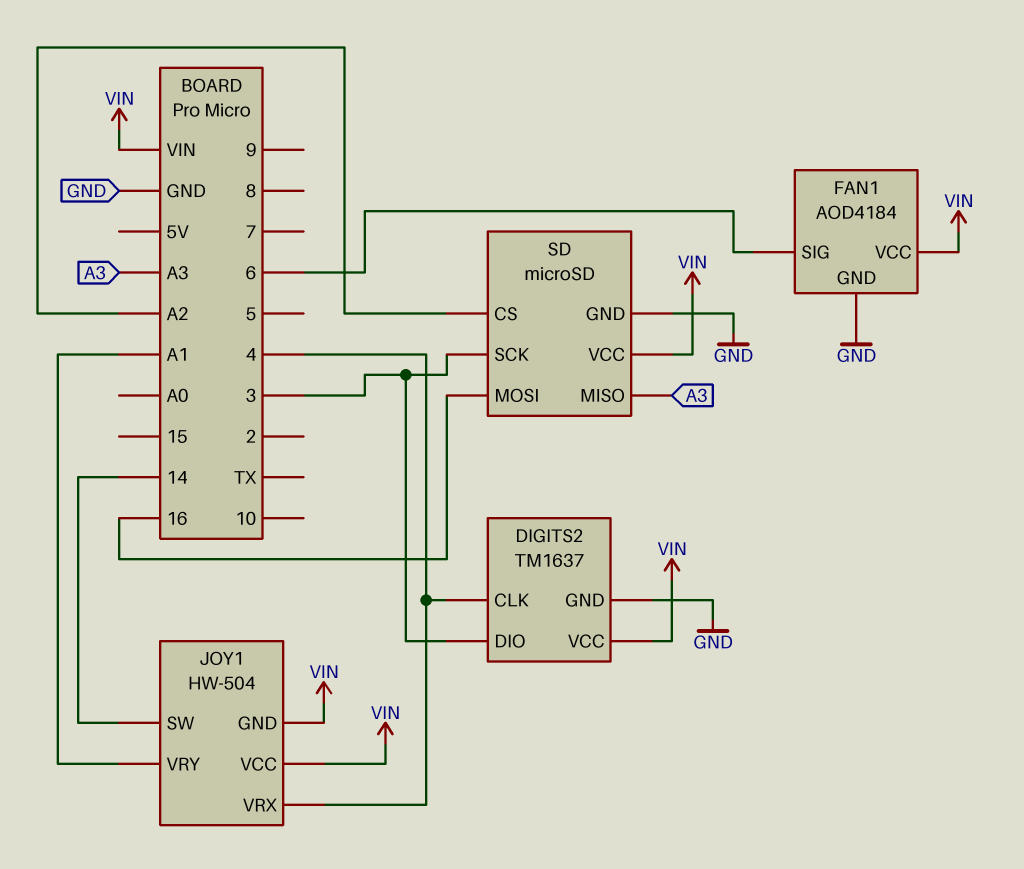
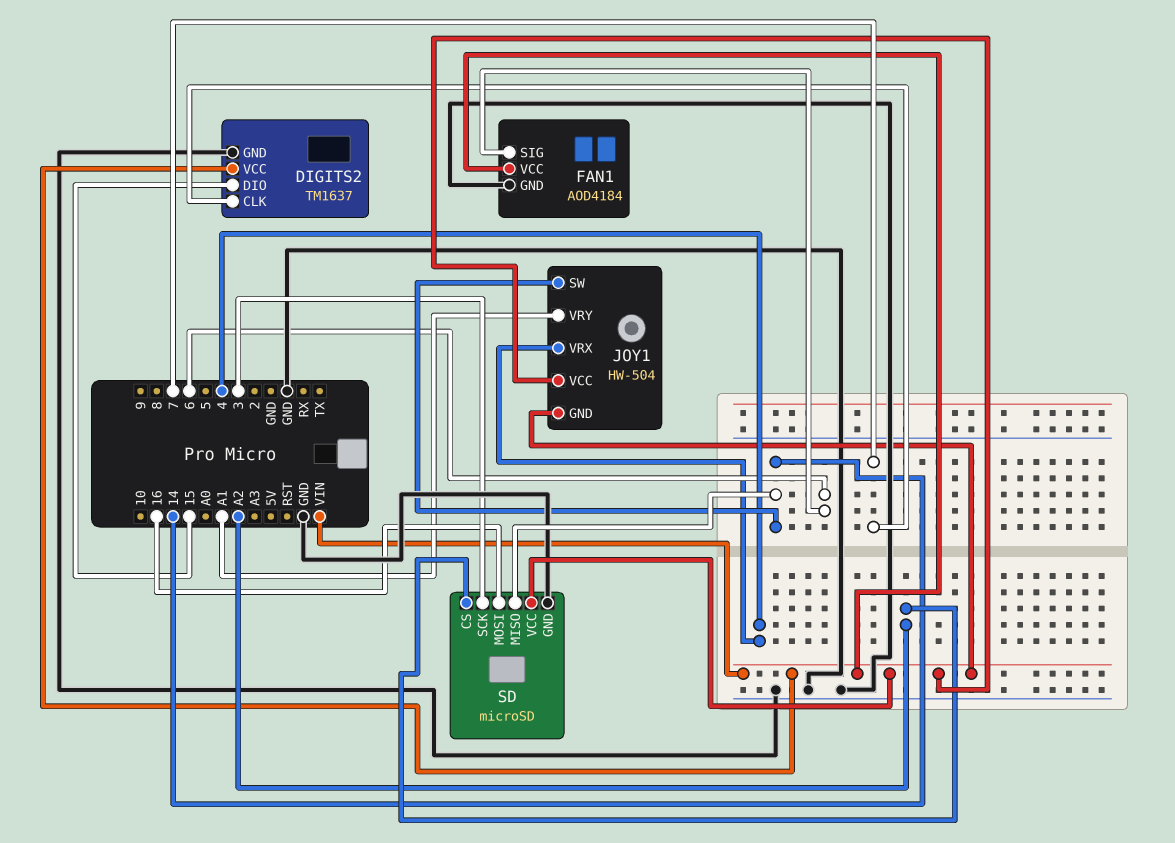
DIGITS2 pin CLK: 4 -> 7
DIGITS2 pin DIO: 3 -> 15
SD pin MISO: A3 -> 14

